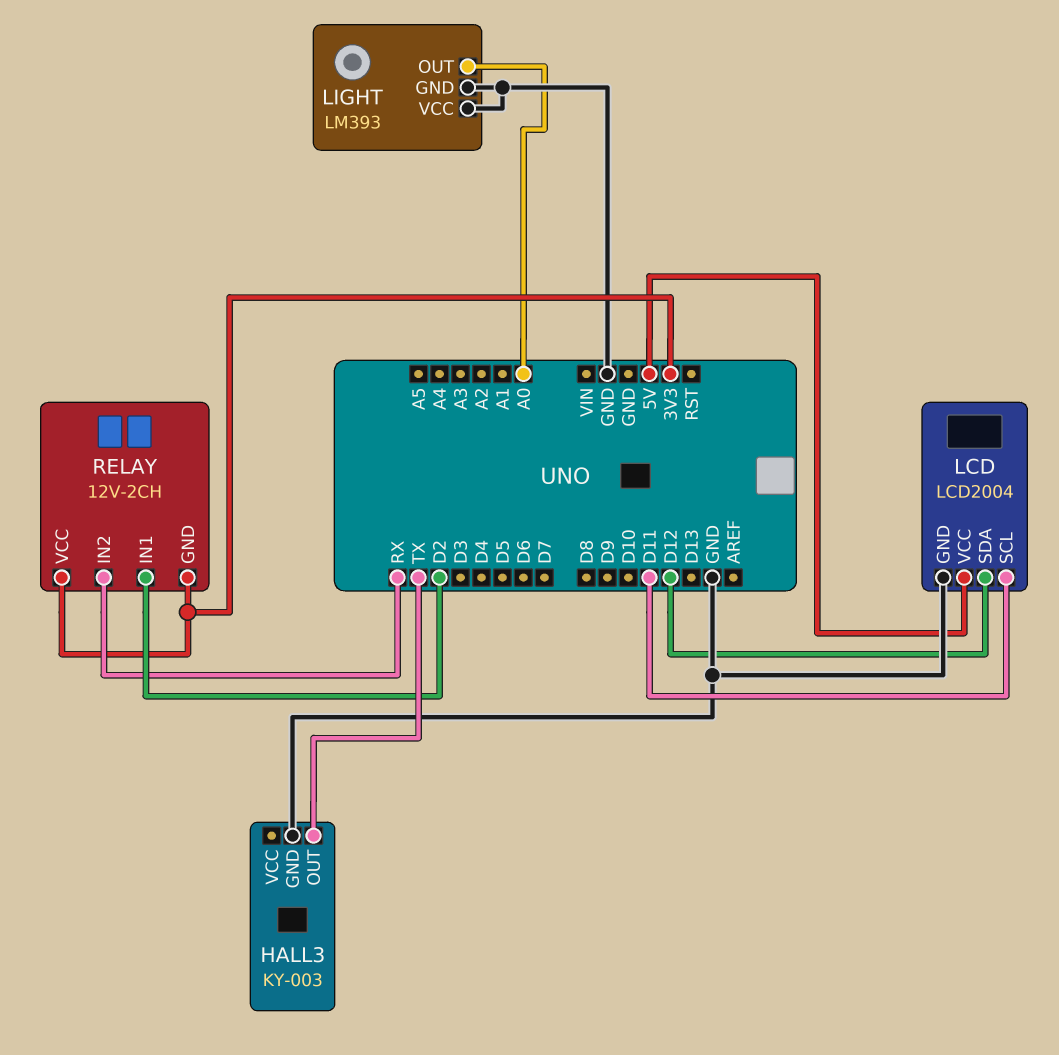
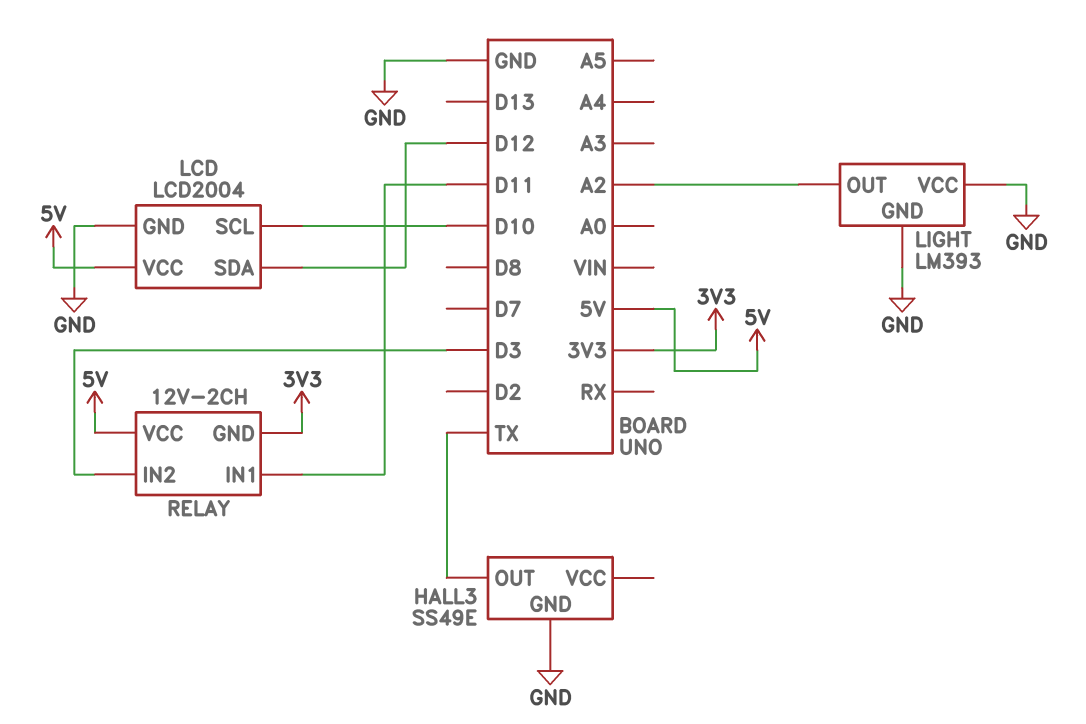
HALL3: KY-003 -> SS49E
LCD pin SCL: D11 -> D10
LIGHT pin OUT: A0 -> A2
RELAY pin IN1: D2 -> D11
RELAY pin IN2: RX -> D3
RELAY pin VCC: 3V3 -> 5V

